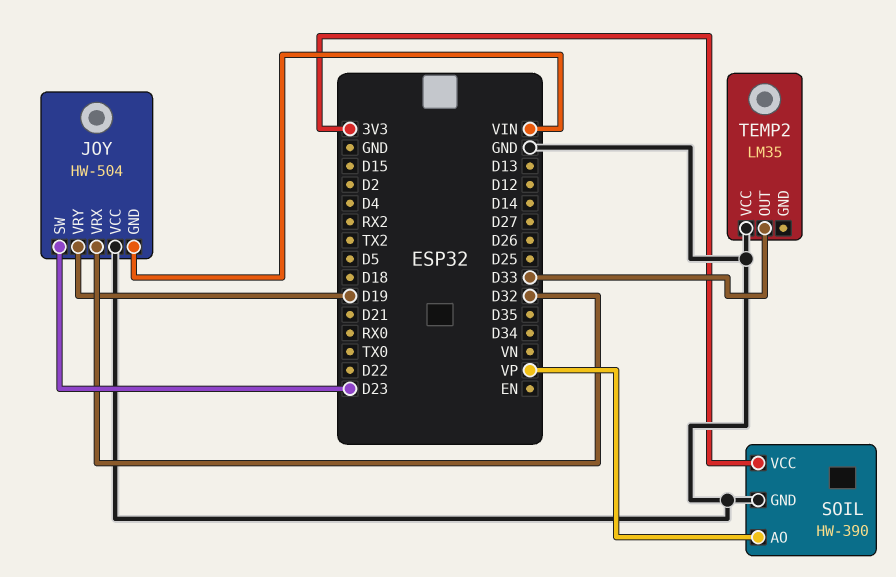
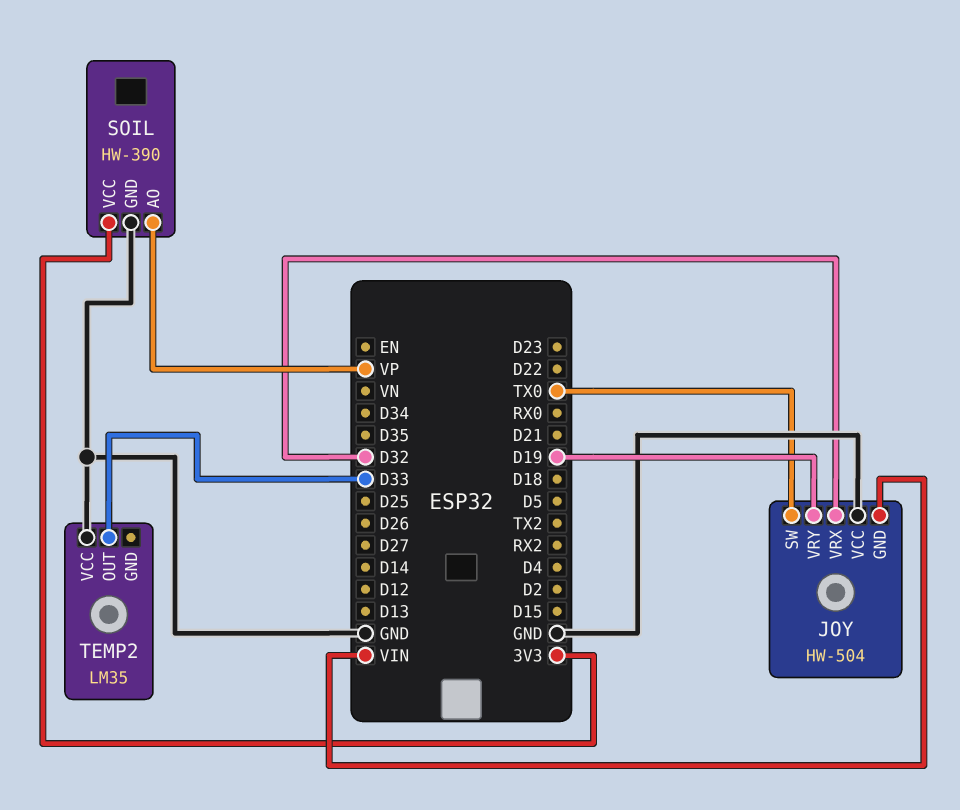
JOY pin SW: D23 -> TX0

